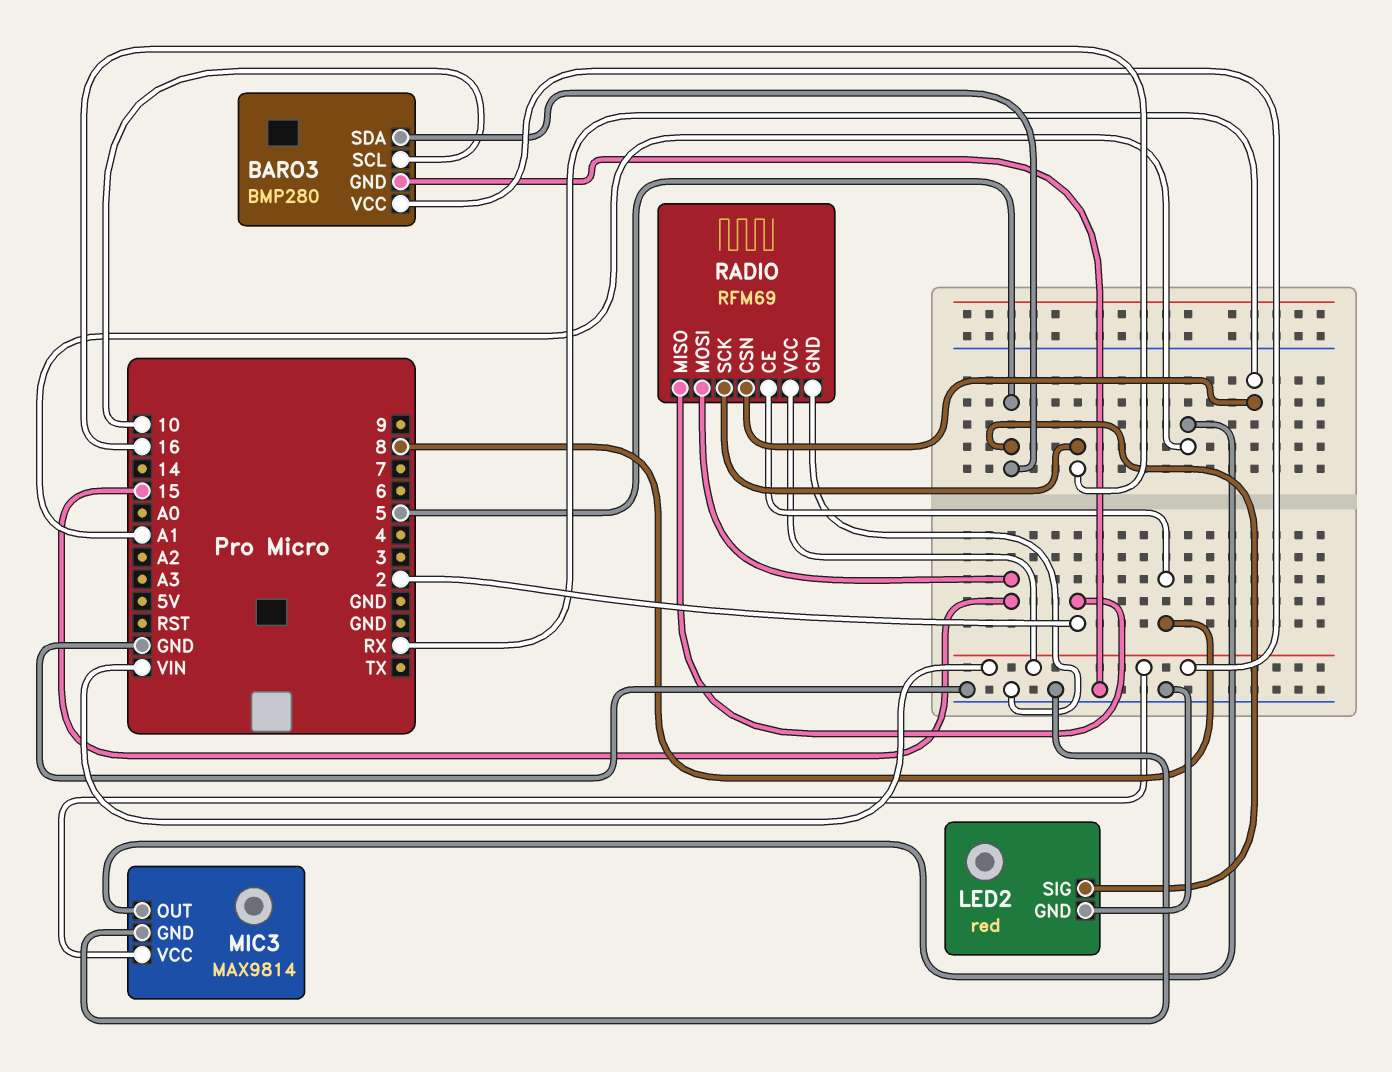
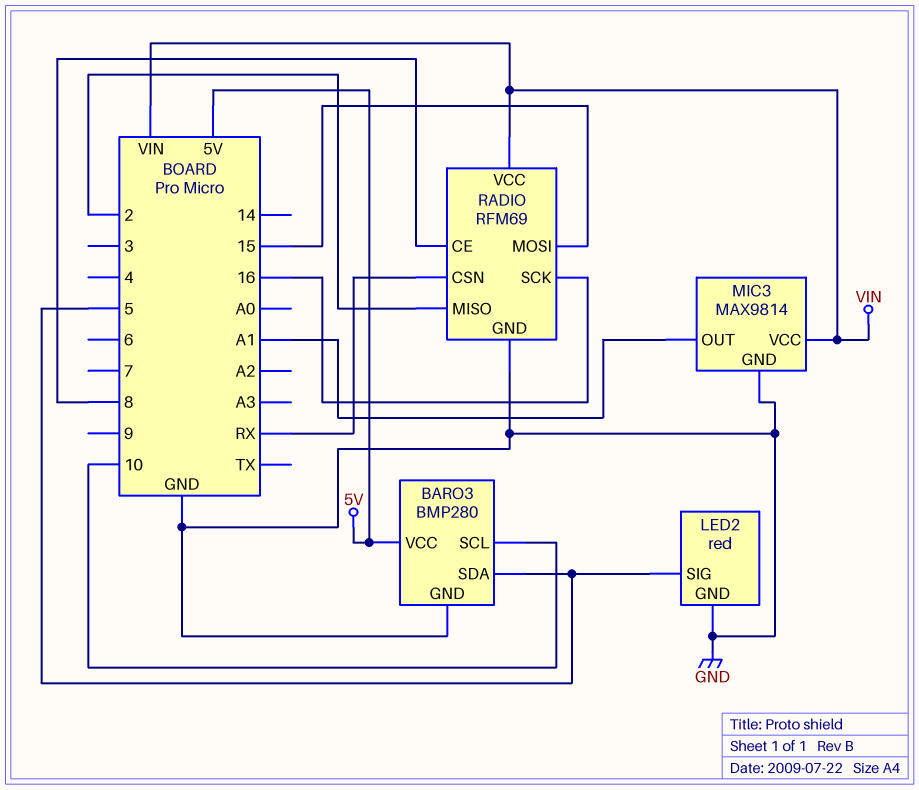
BARO3 pin VCC: VIN -> 5V

